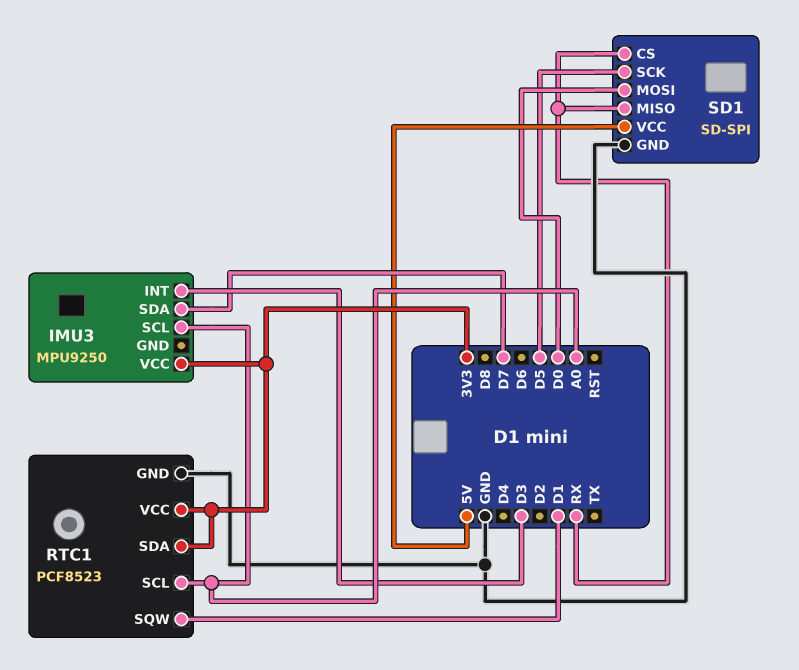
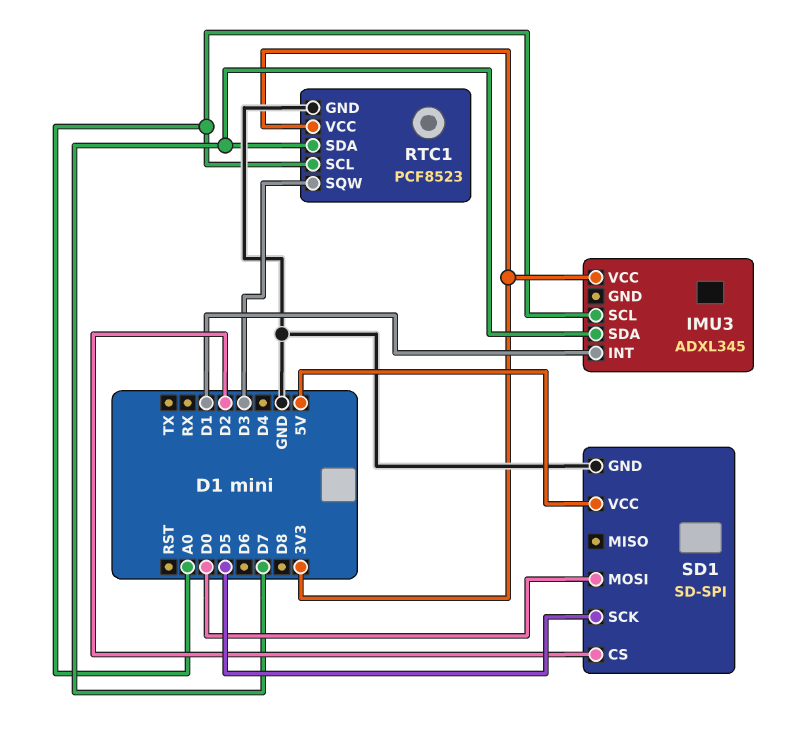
IMU3: MPU9250 -> ADXL345
IMU3 pin INT: D3 -> D1
RTC1 pin SDA: 3V3 -> D7
RTC1 pin SQW: D1 -> D3
SD1 pin CS: RX -> D2
SD1 pin MISO: RX -> none

